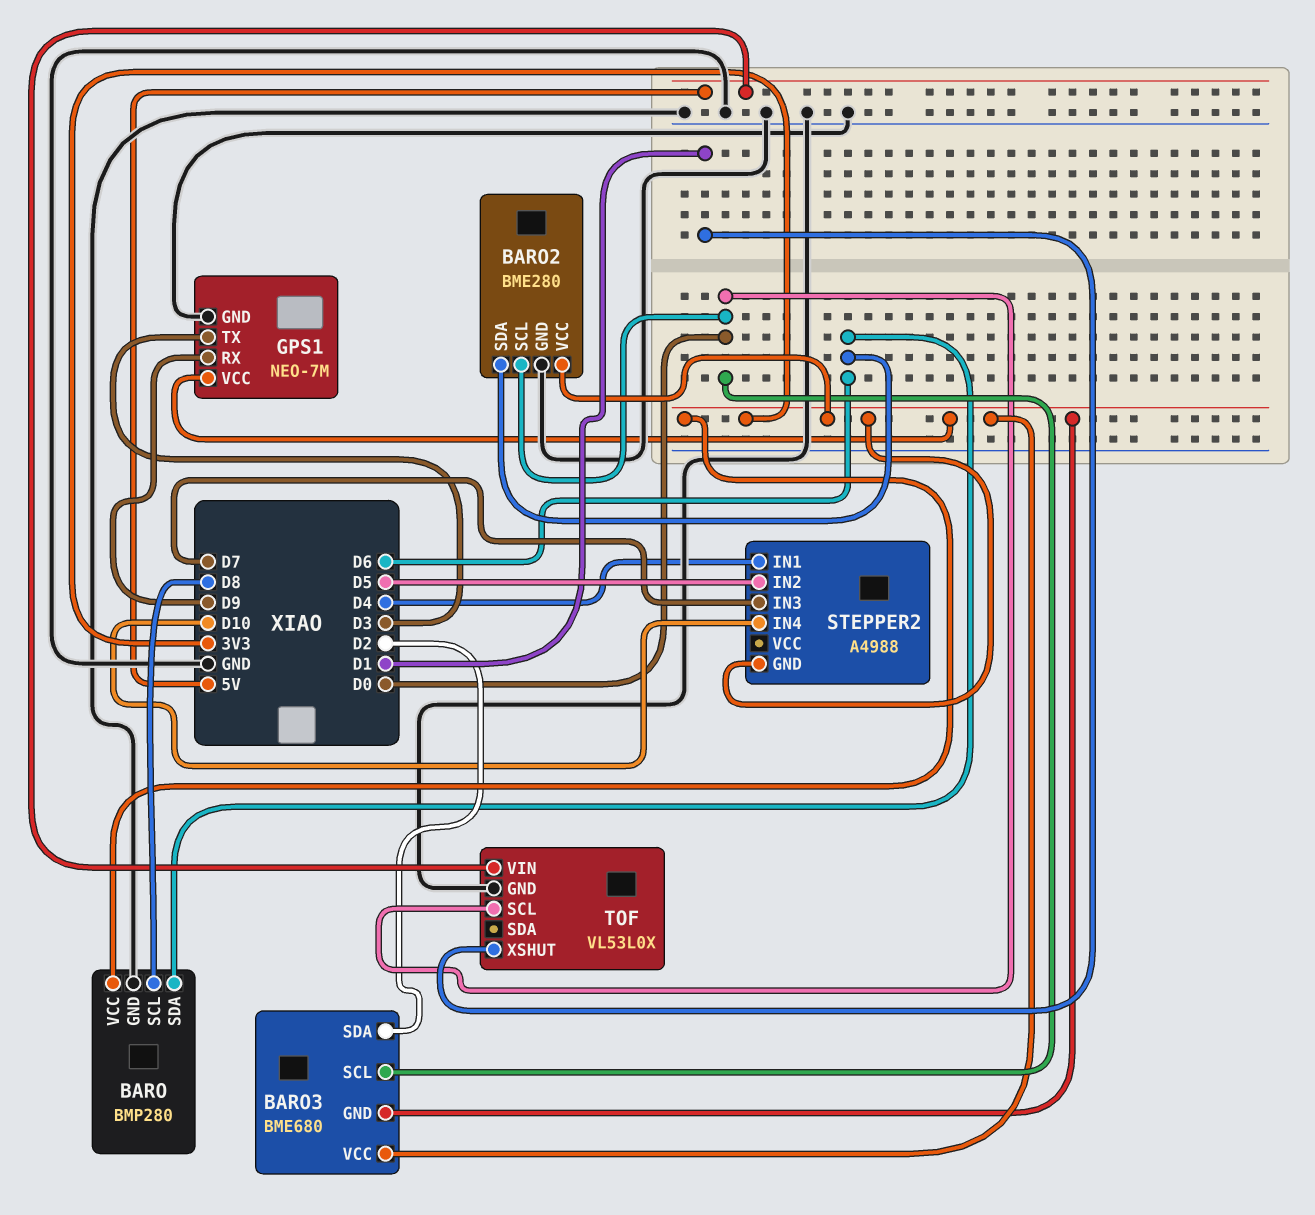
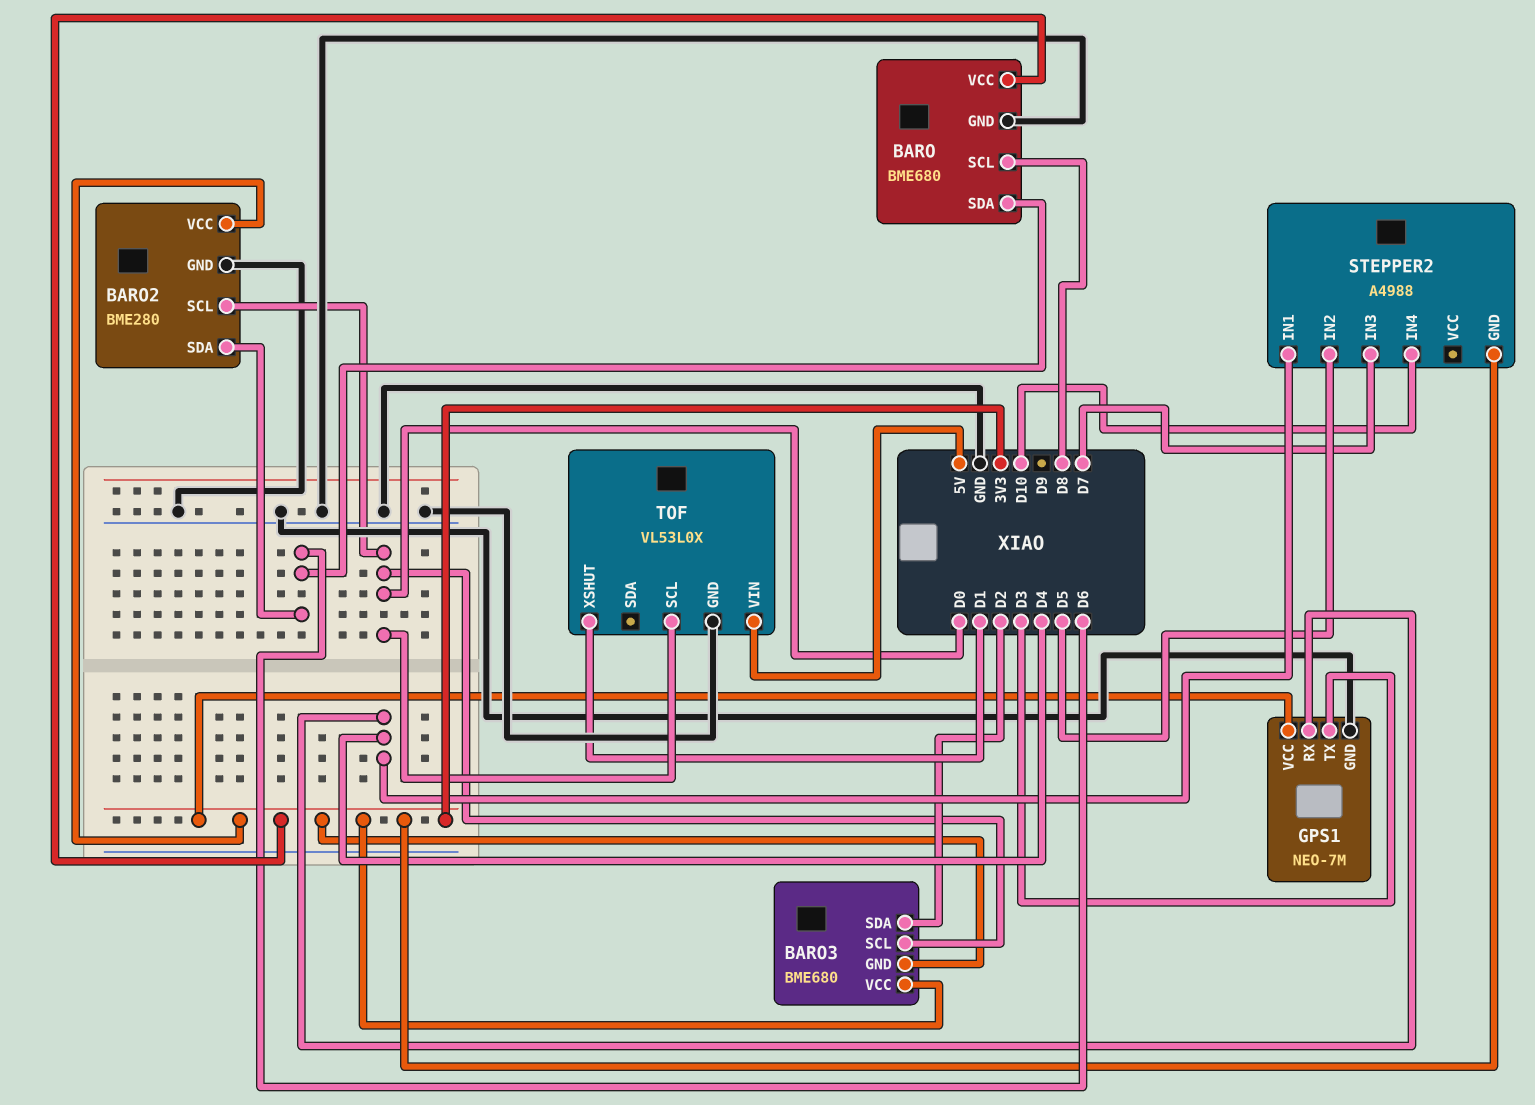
BARO: BMP280 -> BME680
GPS1 pin RX: D9 -> D4

